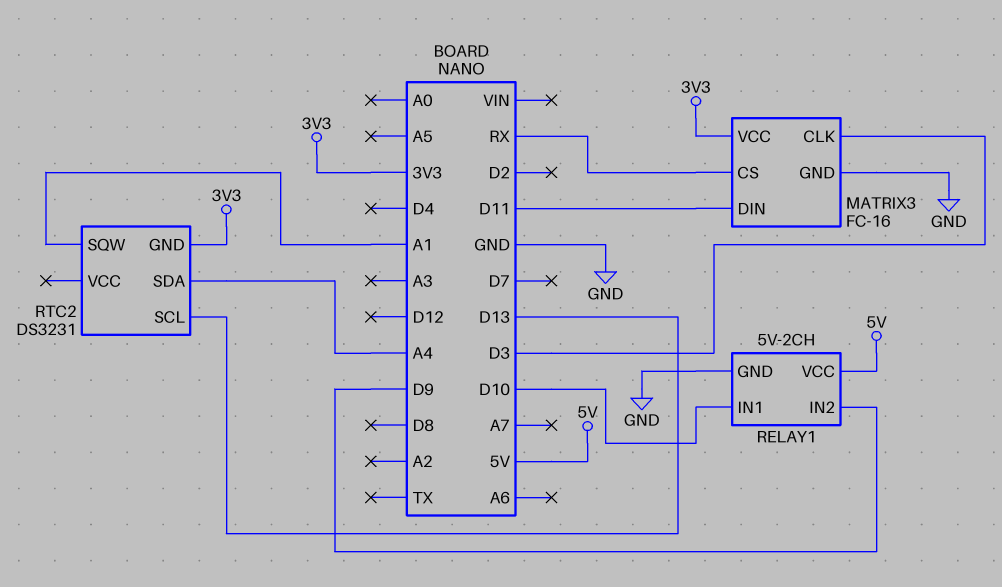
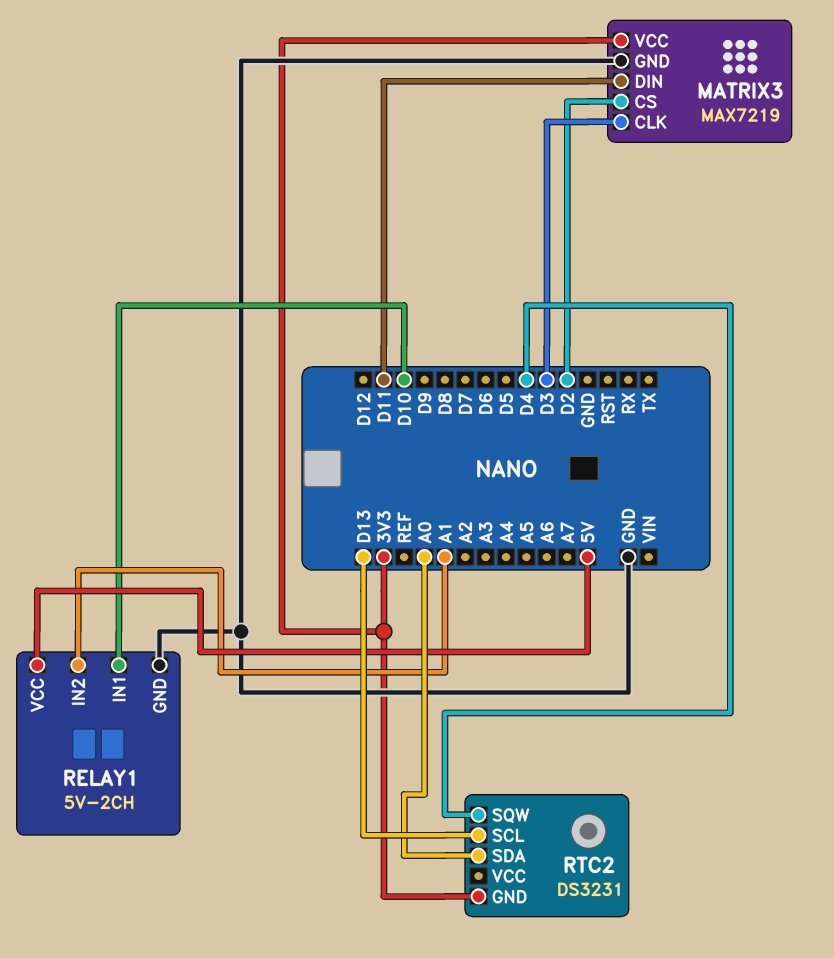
MATRIX3: FC-16 -> MAX7219
MATRIX3 pin CS: RX -> D2
RELAY1 pin IN2: D9 -> A1
RTC2 pin SDA: A4 -> A0
RTC2 pin SQW: A1 -> D4

